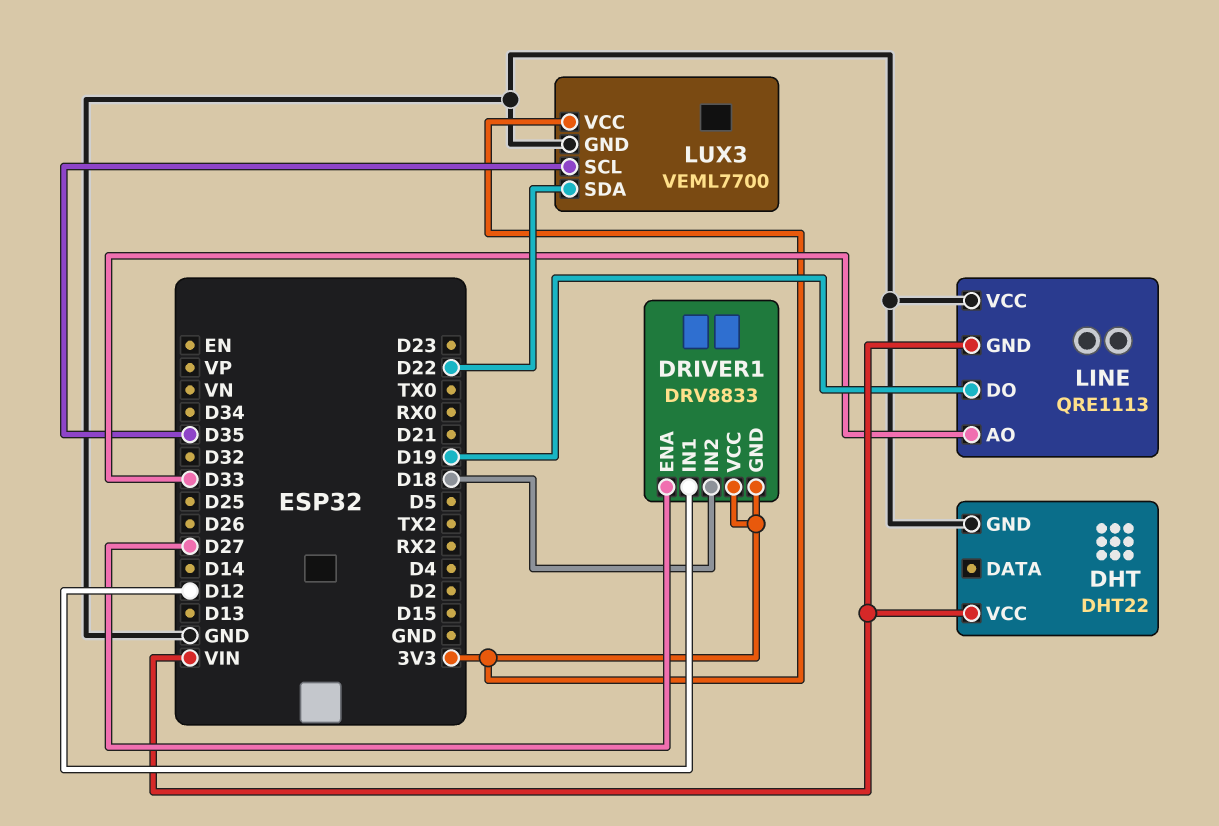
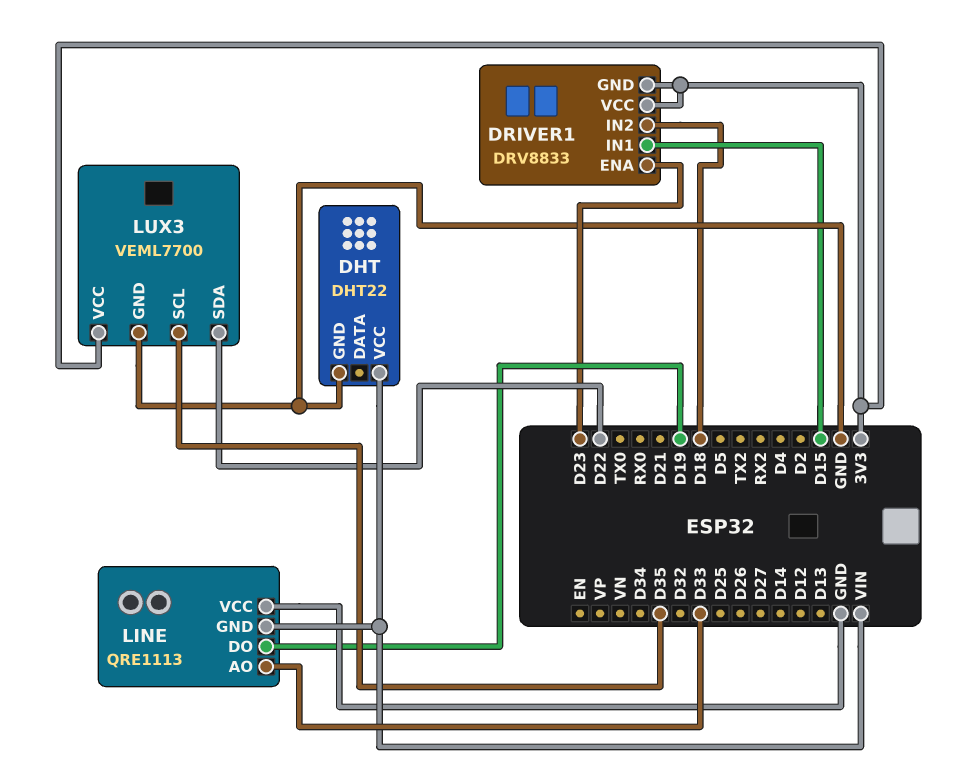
DRIVER1 pin ENA: D27 -> D23
DRIVER1 pin IN1: D12 -> D15

